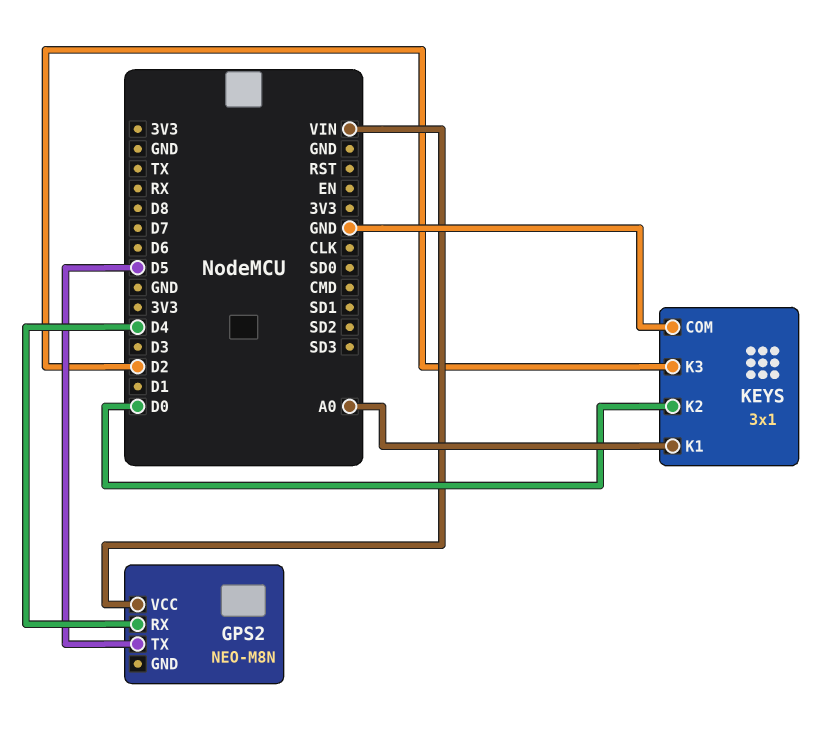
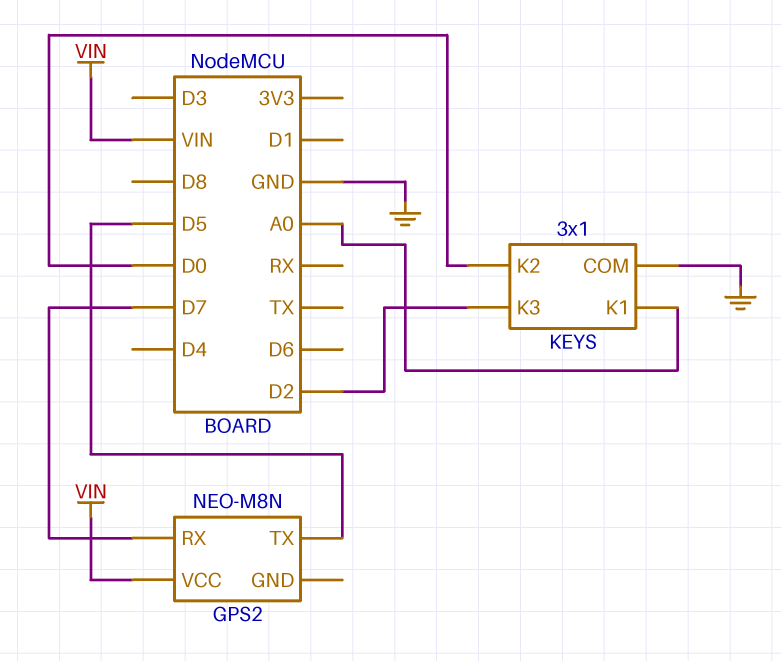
GPS2 pin RX: D4 -> D7

